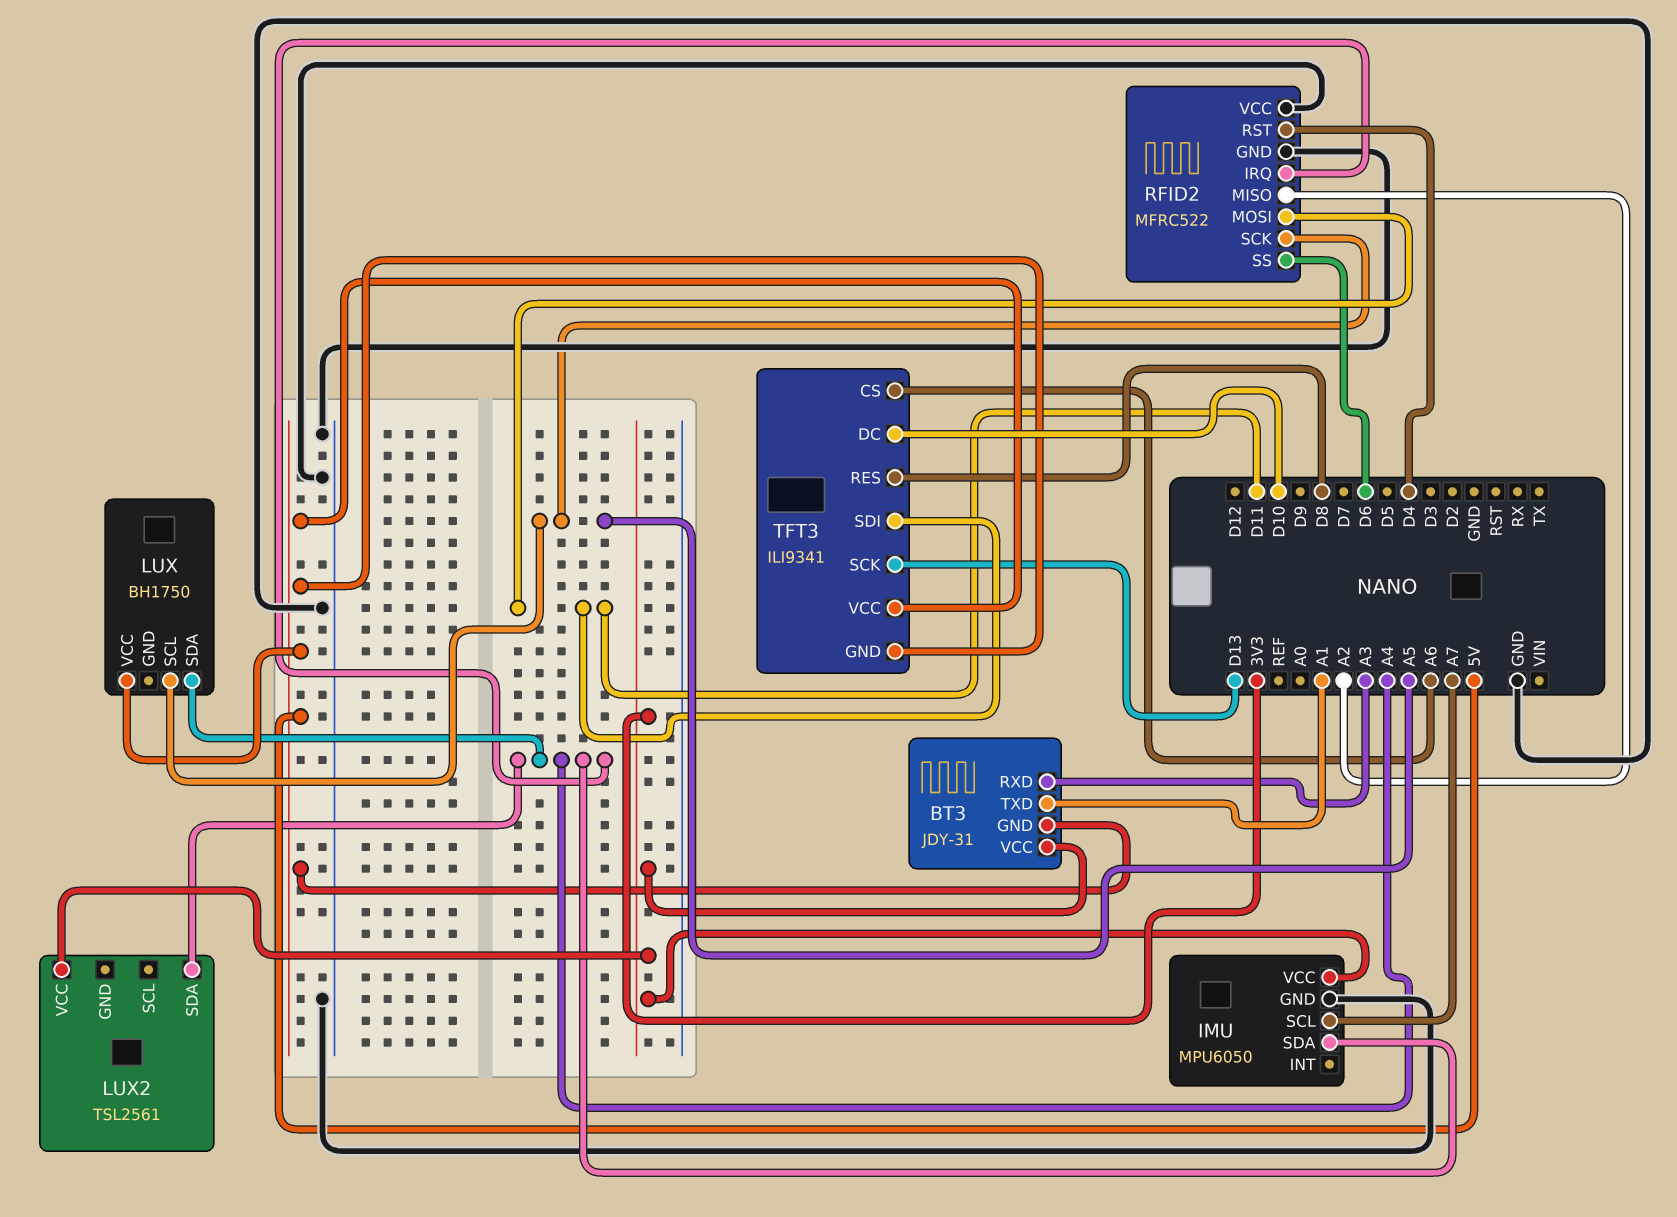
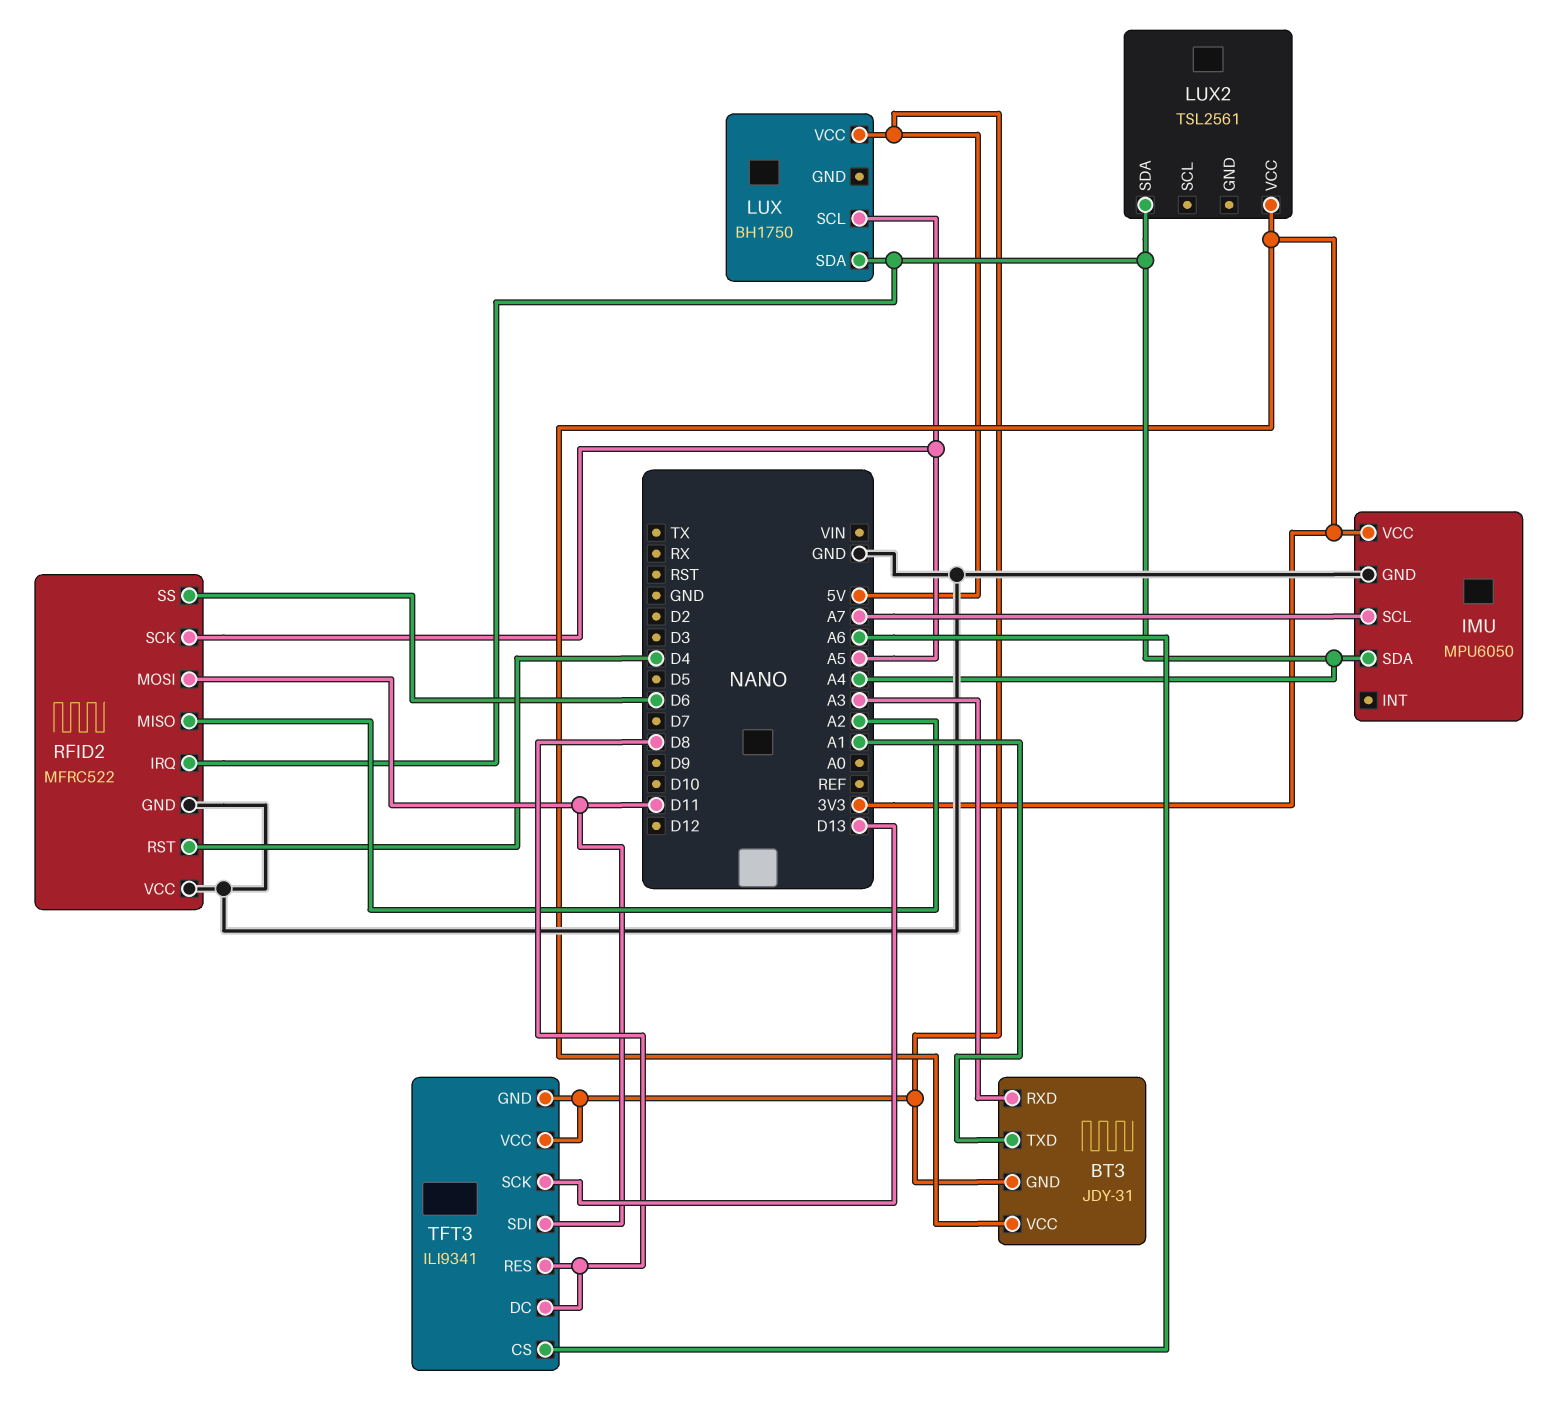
TFT3 pin DC: D10 -> D8

